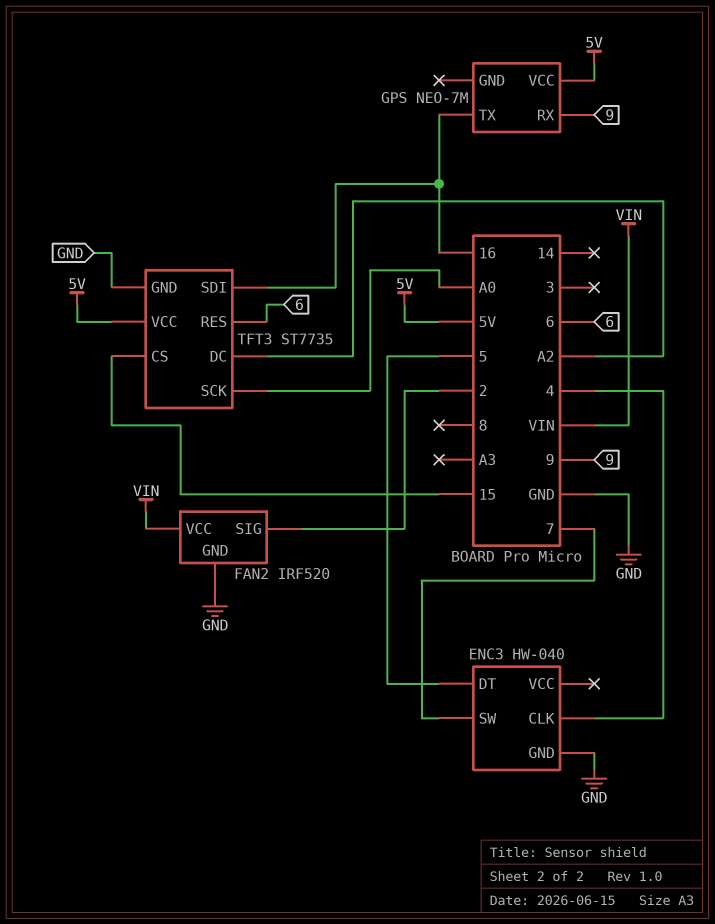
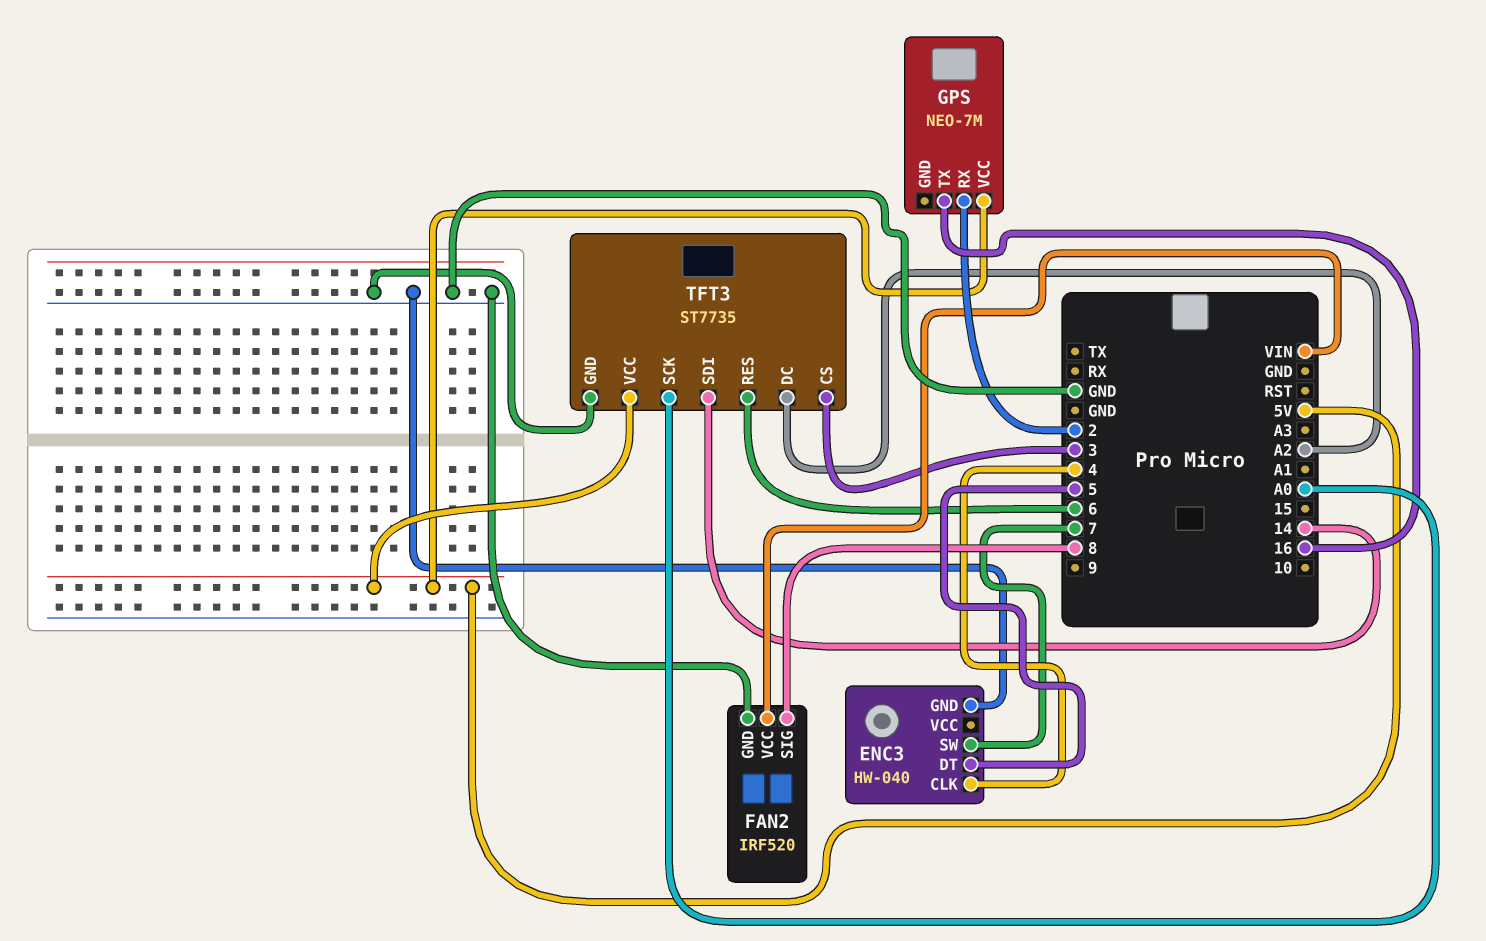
FAN2 pin SIG: 2 -> 8
GPS pin RX: 9 -> 2
TFT3 pin CS: 15 -> 3
TFT3 pin SDI: 16 -> 14

